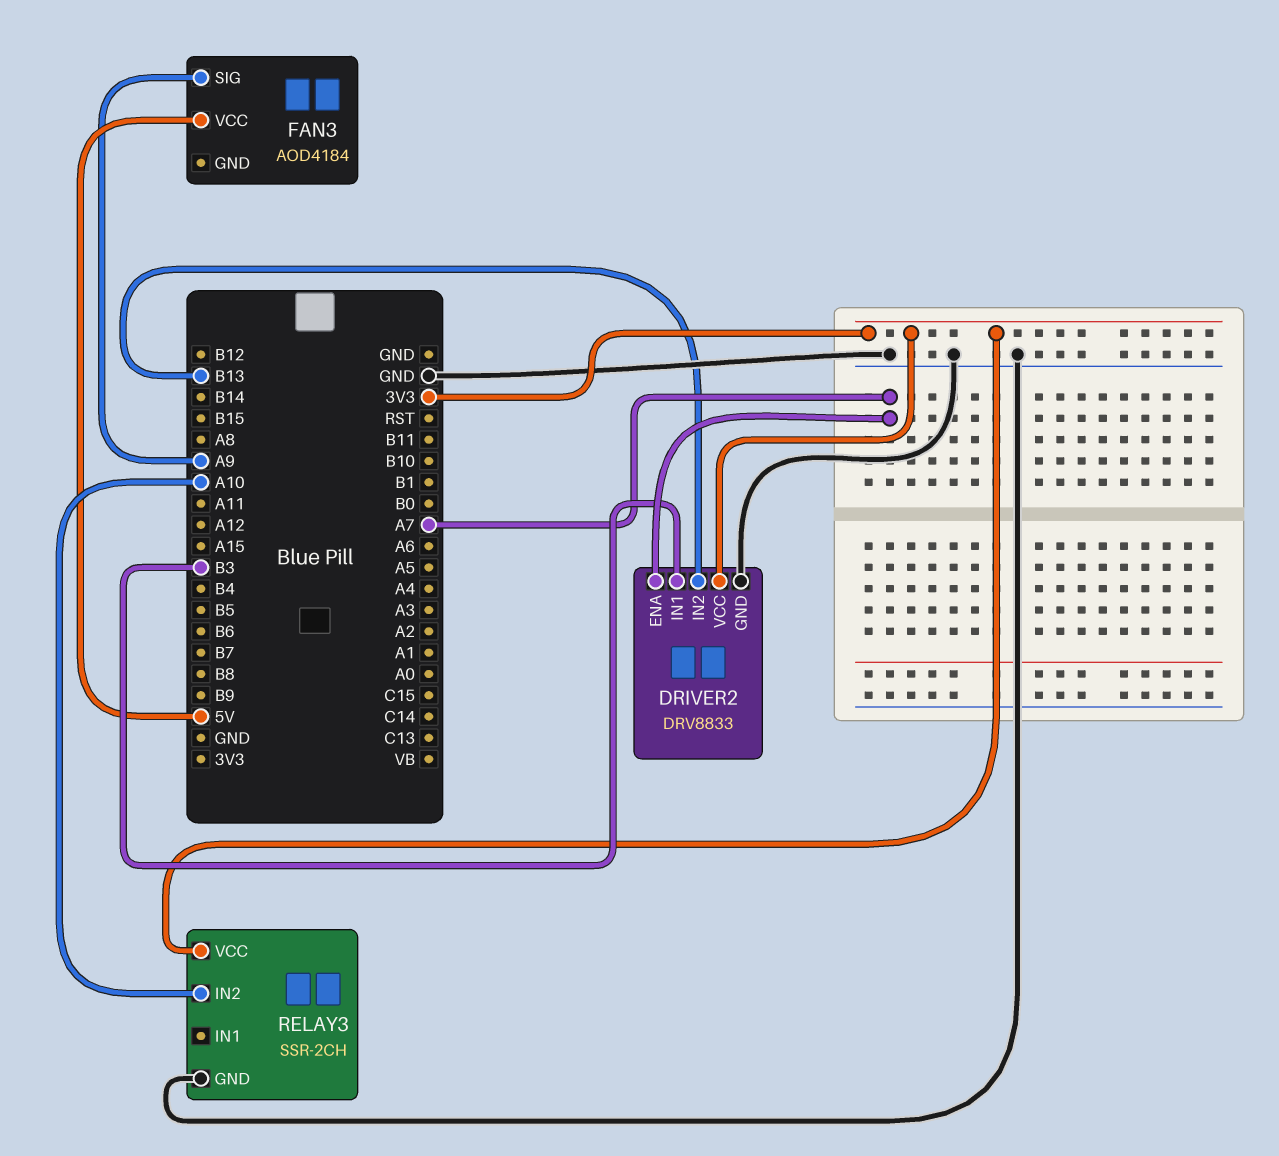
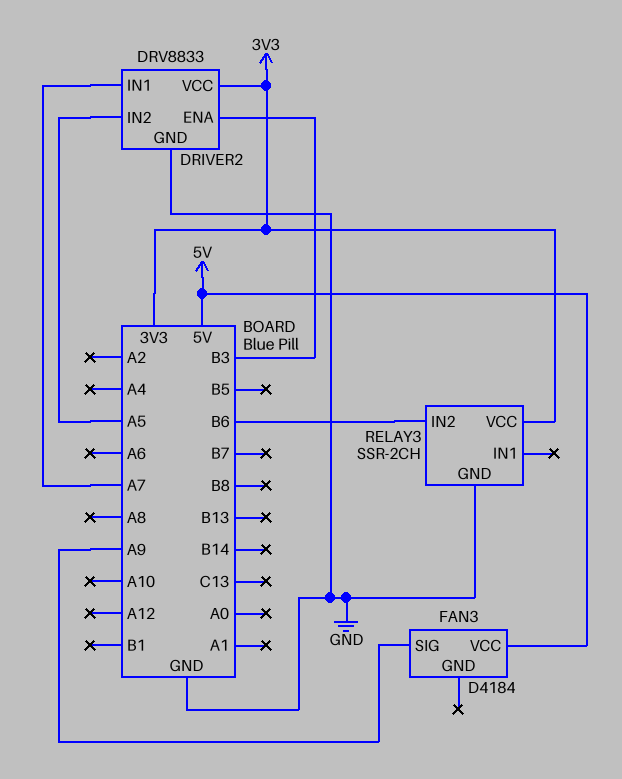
DRIVER2 pin ENA: A7 -> B3
DRIVER2 pin IN1: B3 -> A7
DRIVER2 pin IN2: B13 -> A5
FAN3: AOD4184 -> D4184
RELAY3 pin IN2: A10 -> B6

